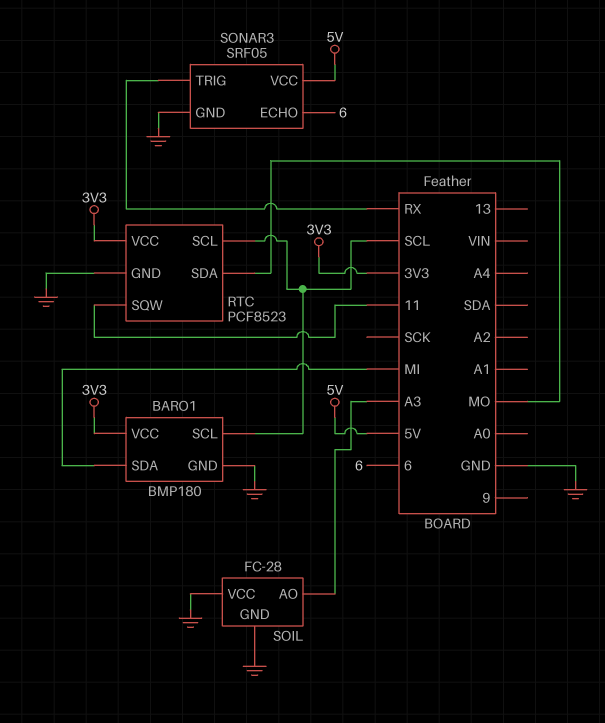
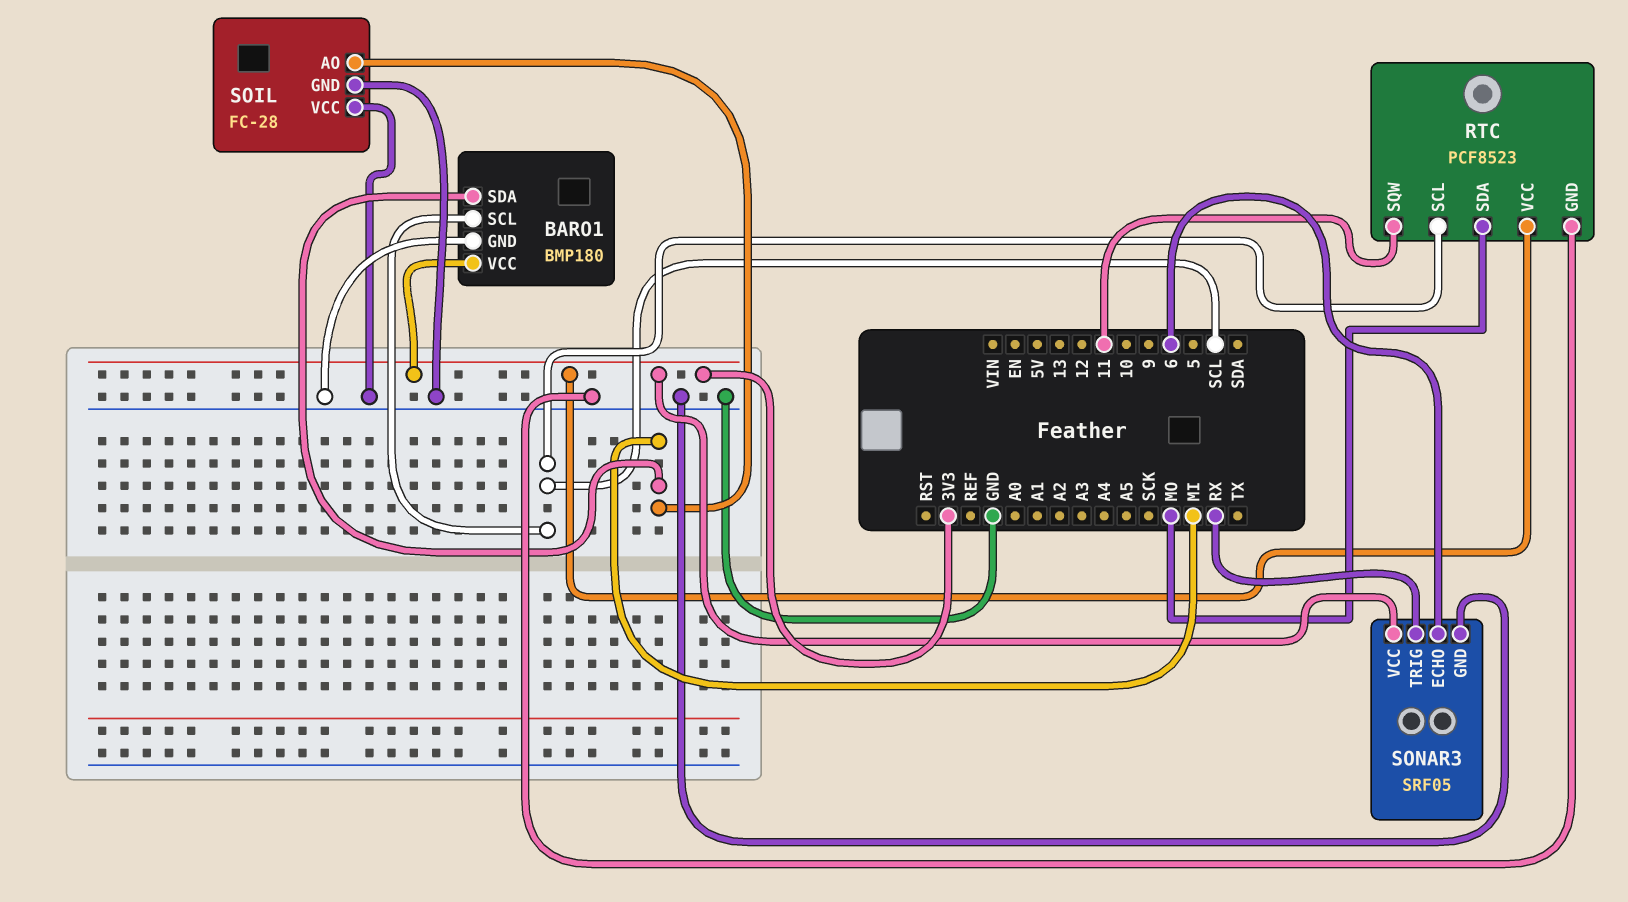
SOIL pin AO: A3 -> MI
SONAR3 pin VCC: 5V -> 3V3

